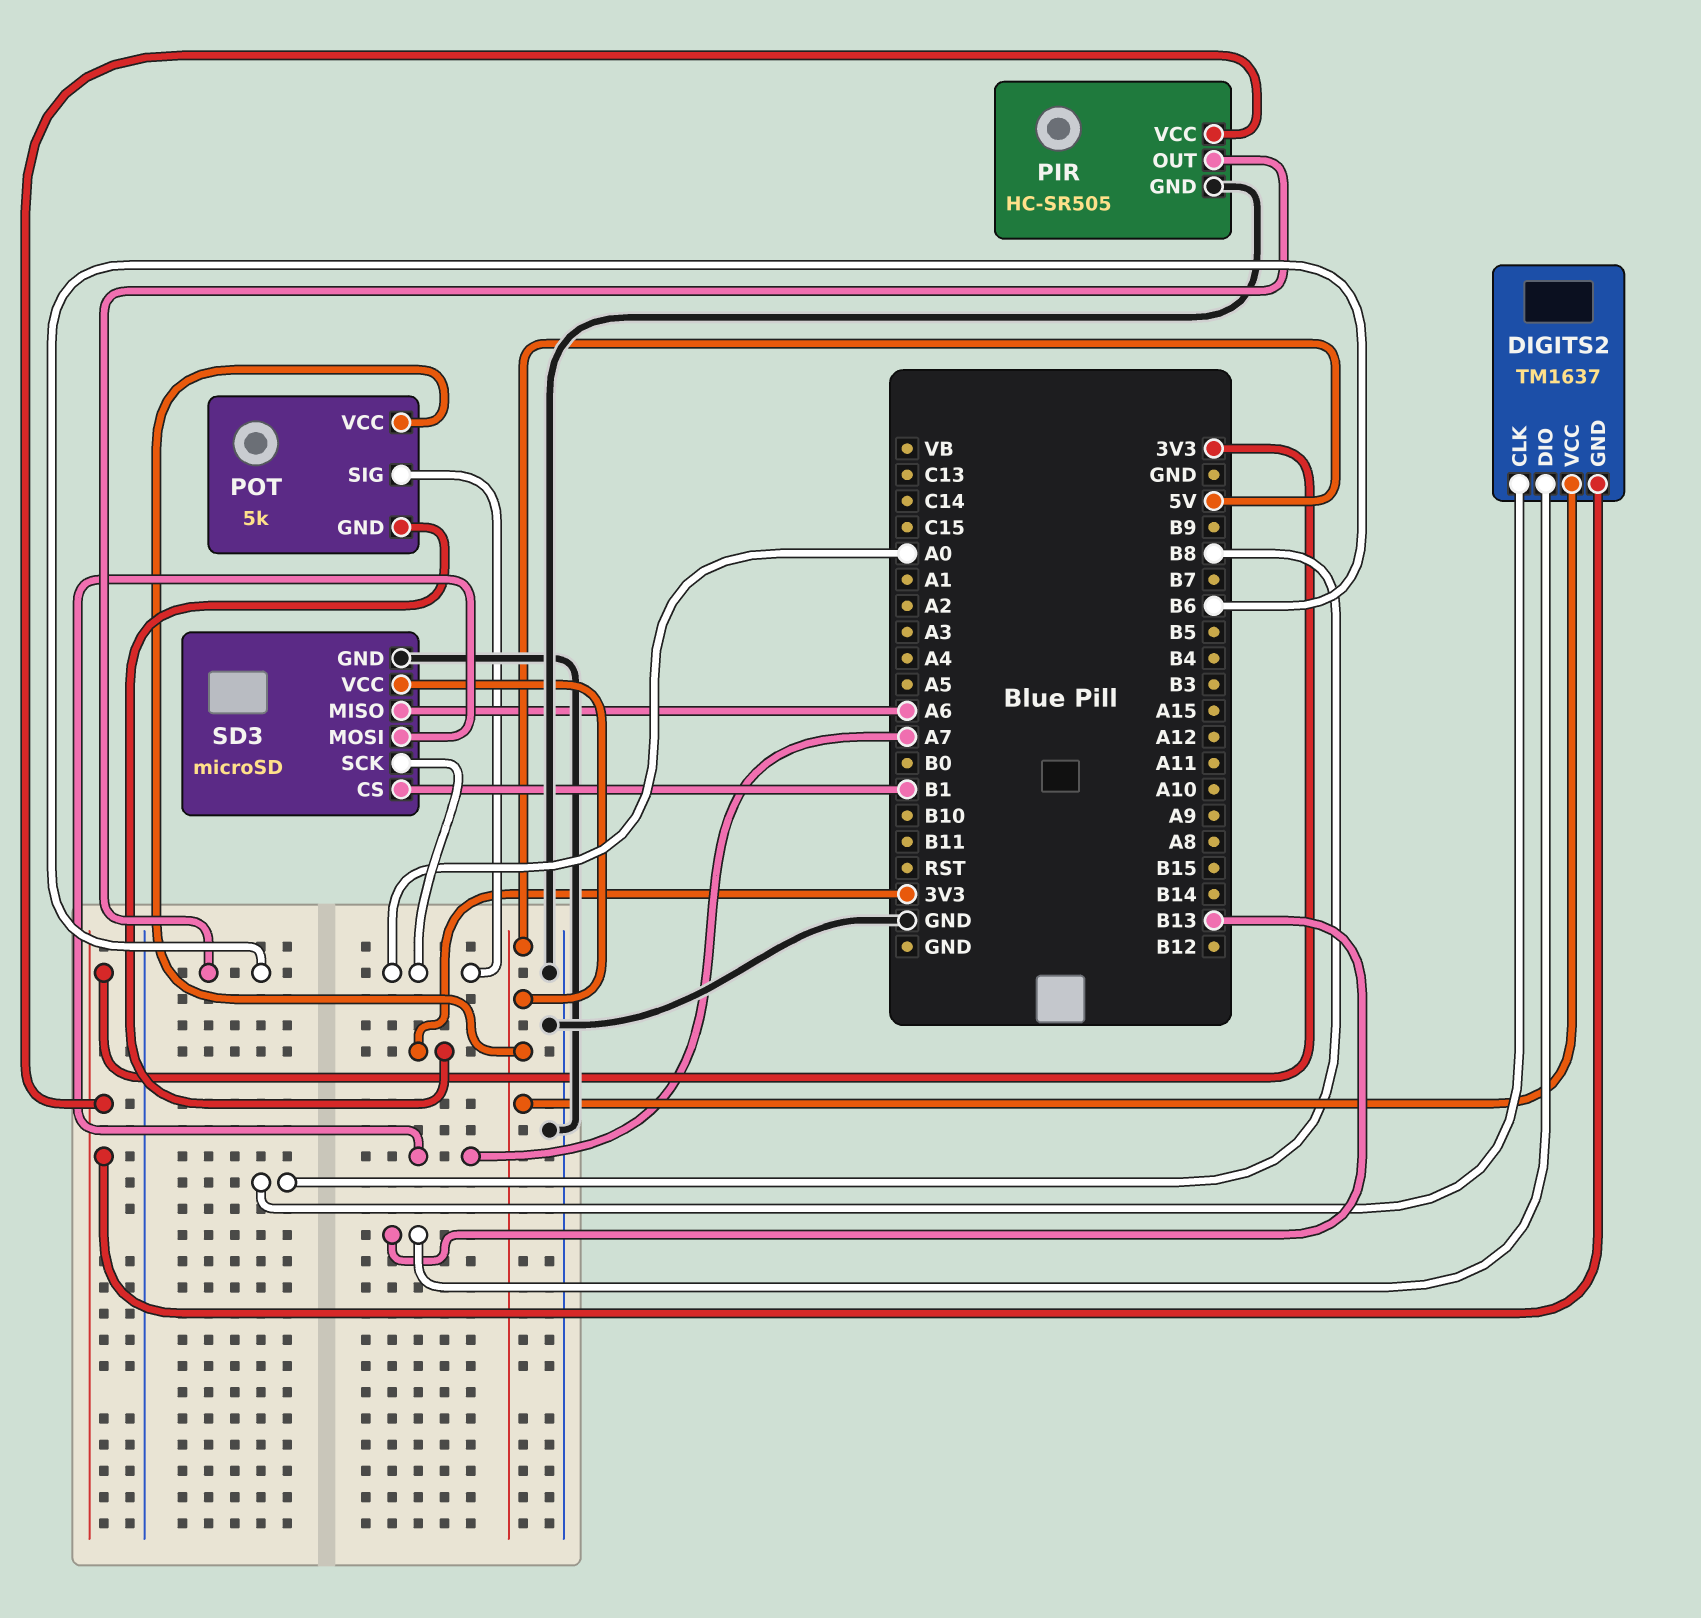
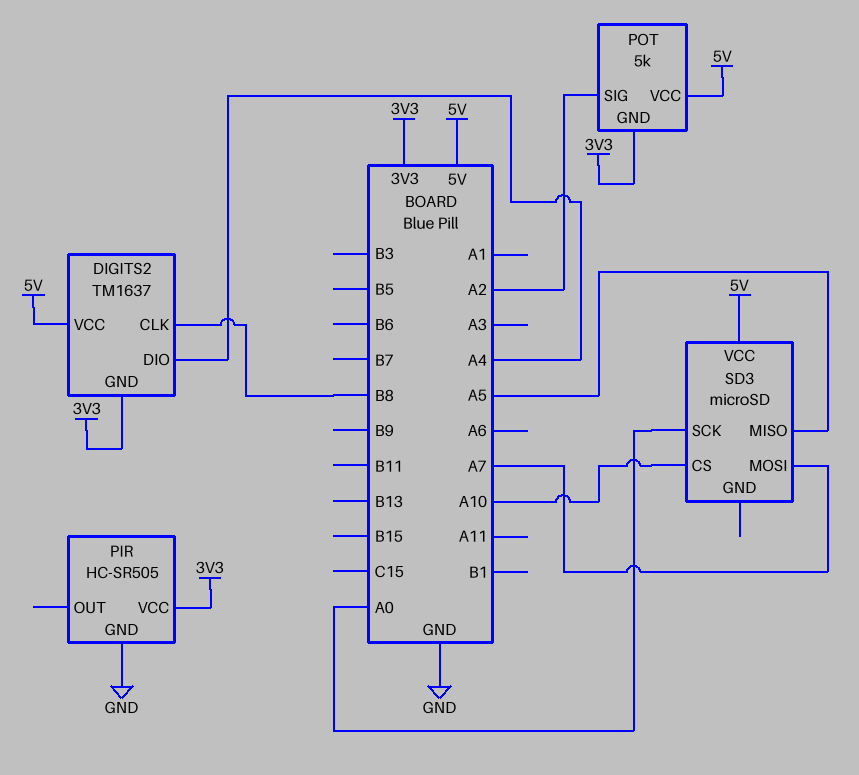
DIGITS2 pin DIO: B13 -> A4
PIR pin OUT: B6 -> none
POT pin SIG: A0 -> A2
SD3 pin CS: B1 -> A10
SD3 pin GND: GND -> none
SD3 pin MISO: A6 -> A5

